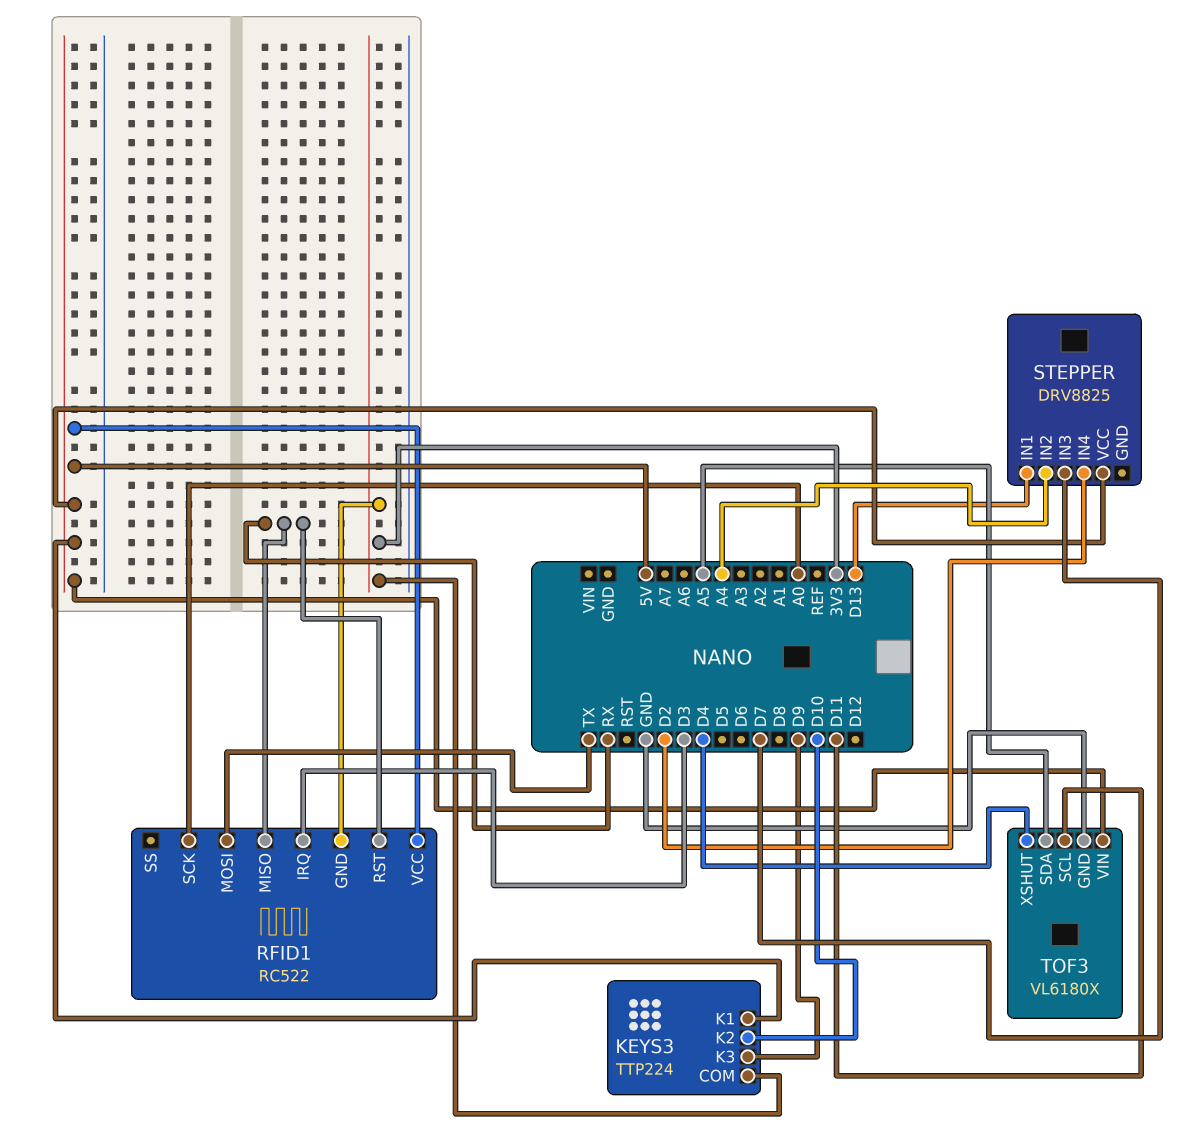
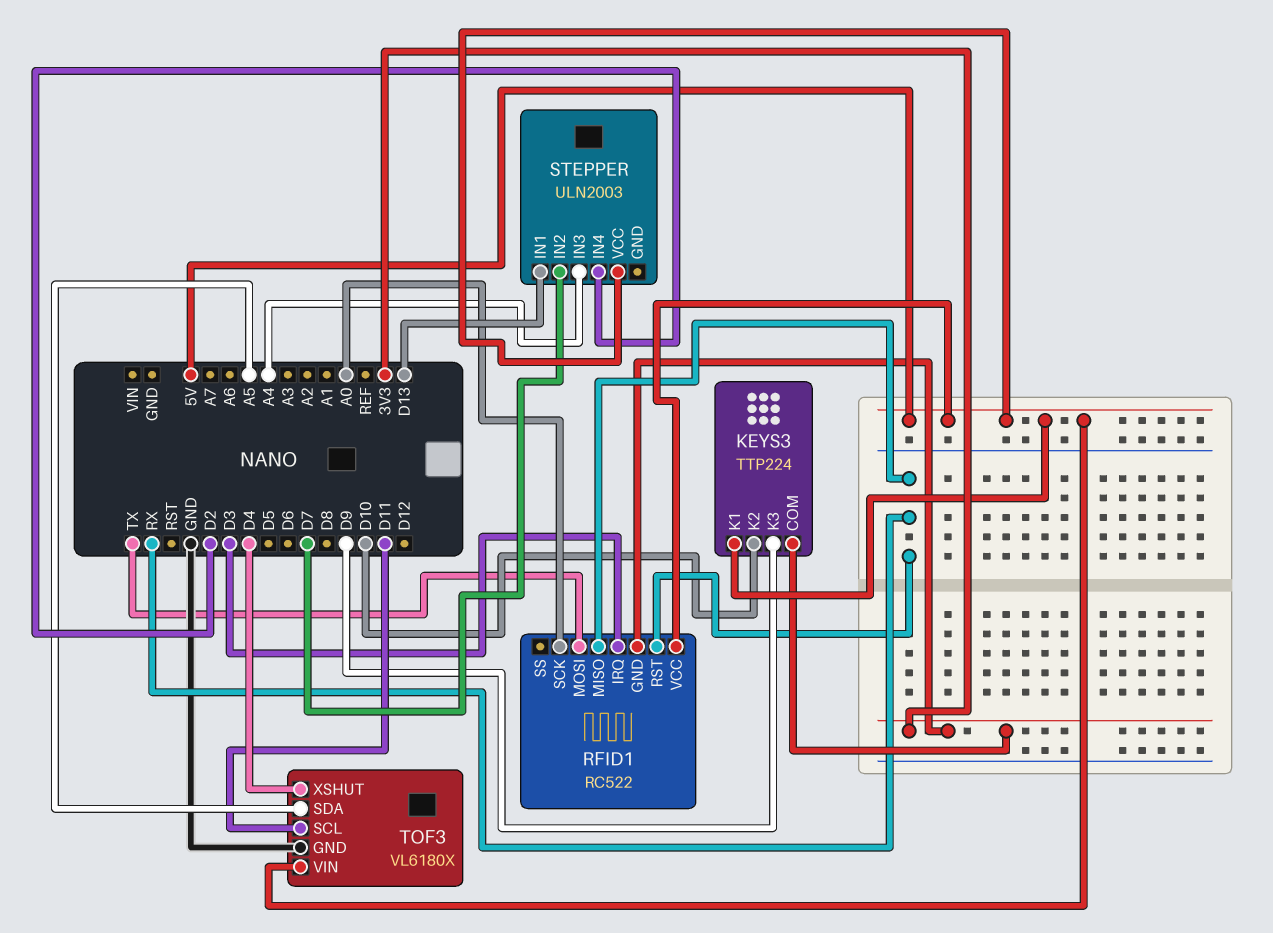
STEPPER: DRV8825 -> ULN2003
STEPPER pin IN2: A4 -> D7
STEPPER pin IN3: D7 -> A4

